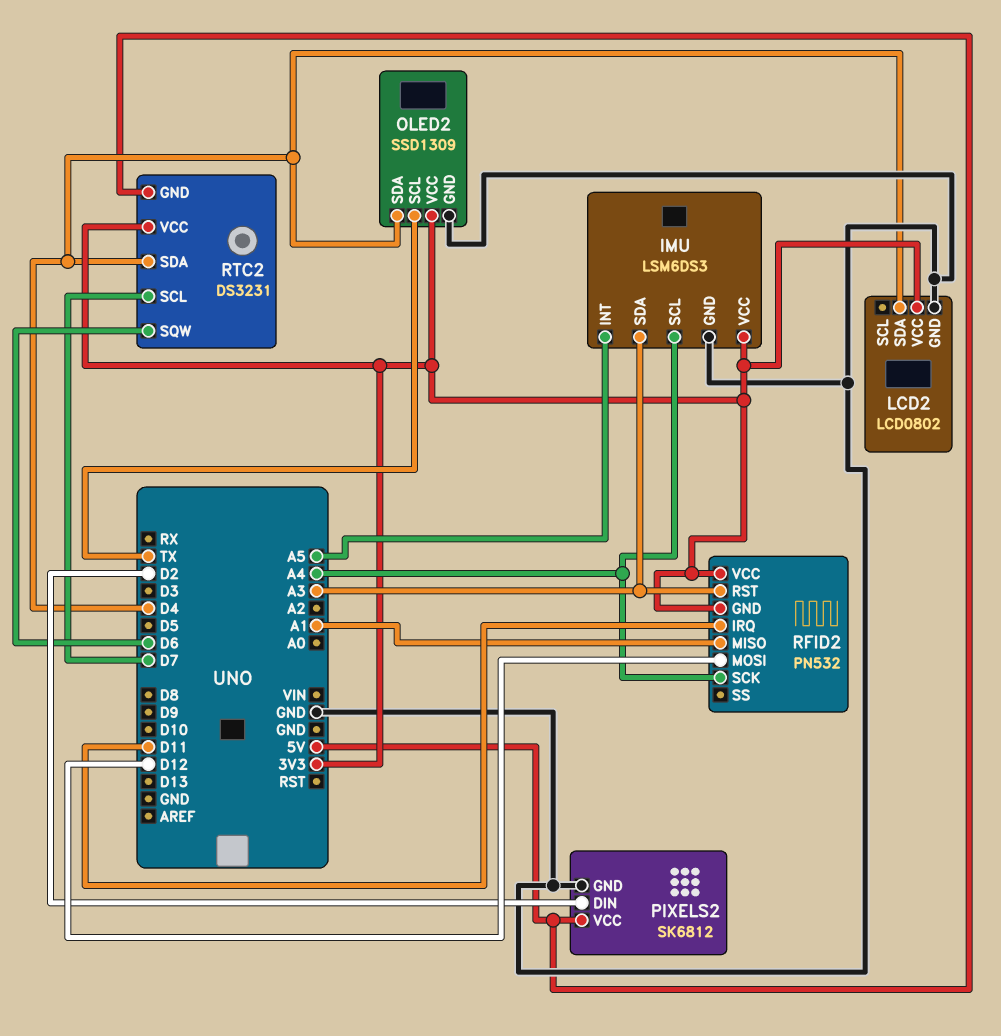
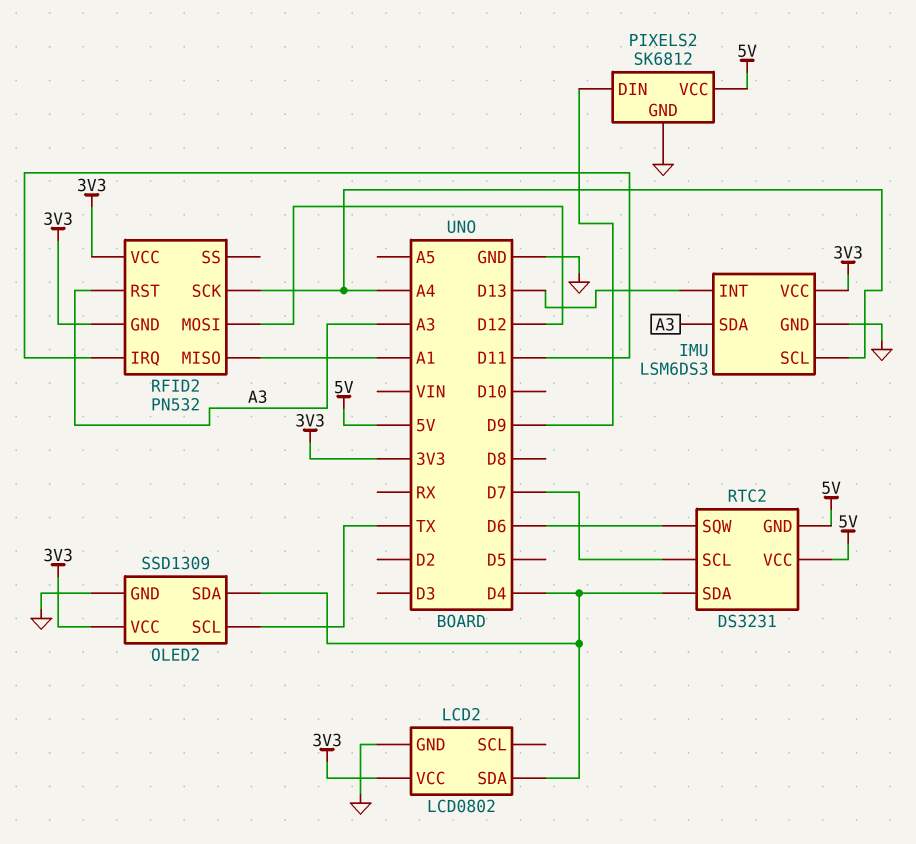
IMU pin INT: A5 -> D13
PIXELS2 pin DIN: D2 -> D9
RTC2 pin VCC: 3V3 -> 5V

